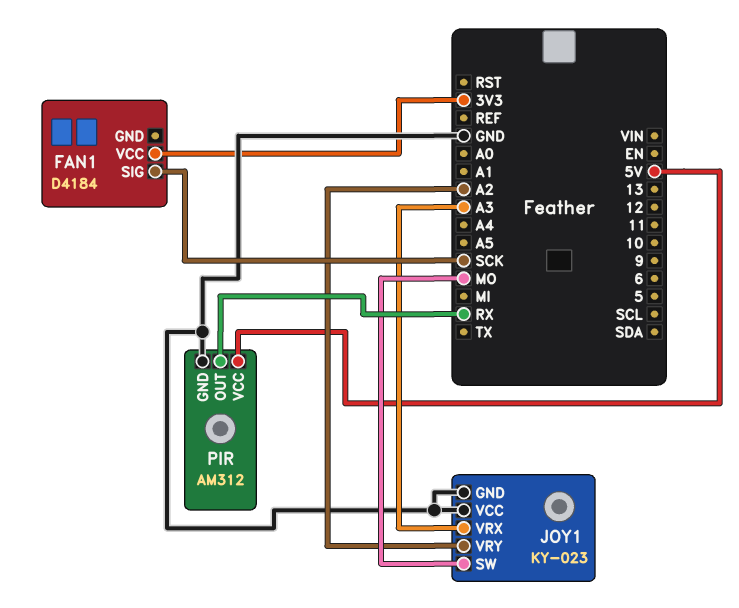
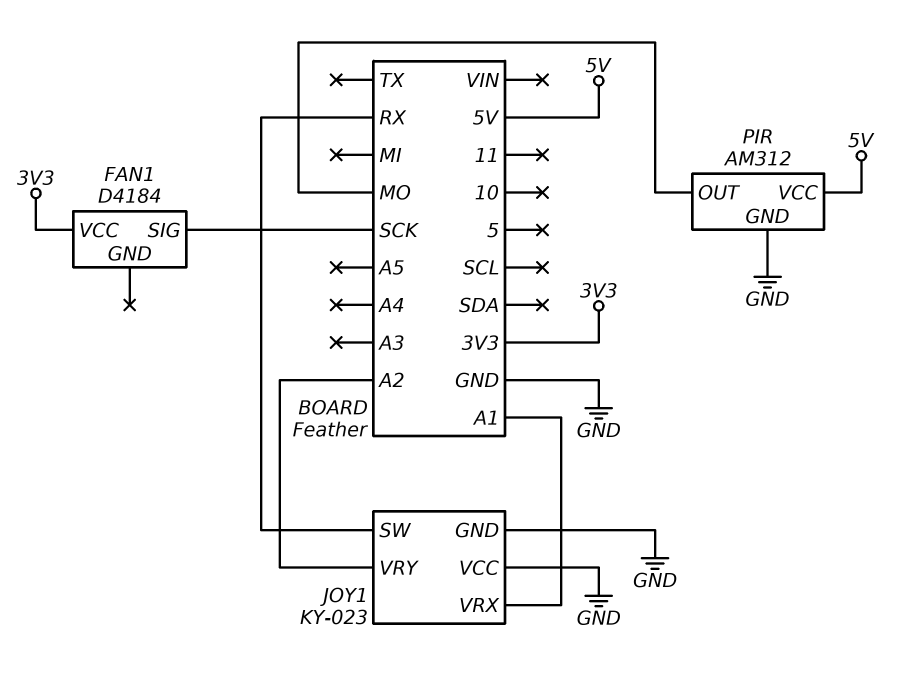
JOY1 pin SW: MO -> RX
JOY1 pin VRX: A3 -> A1
PIR pin OUT: RX -> MO

